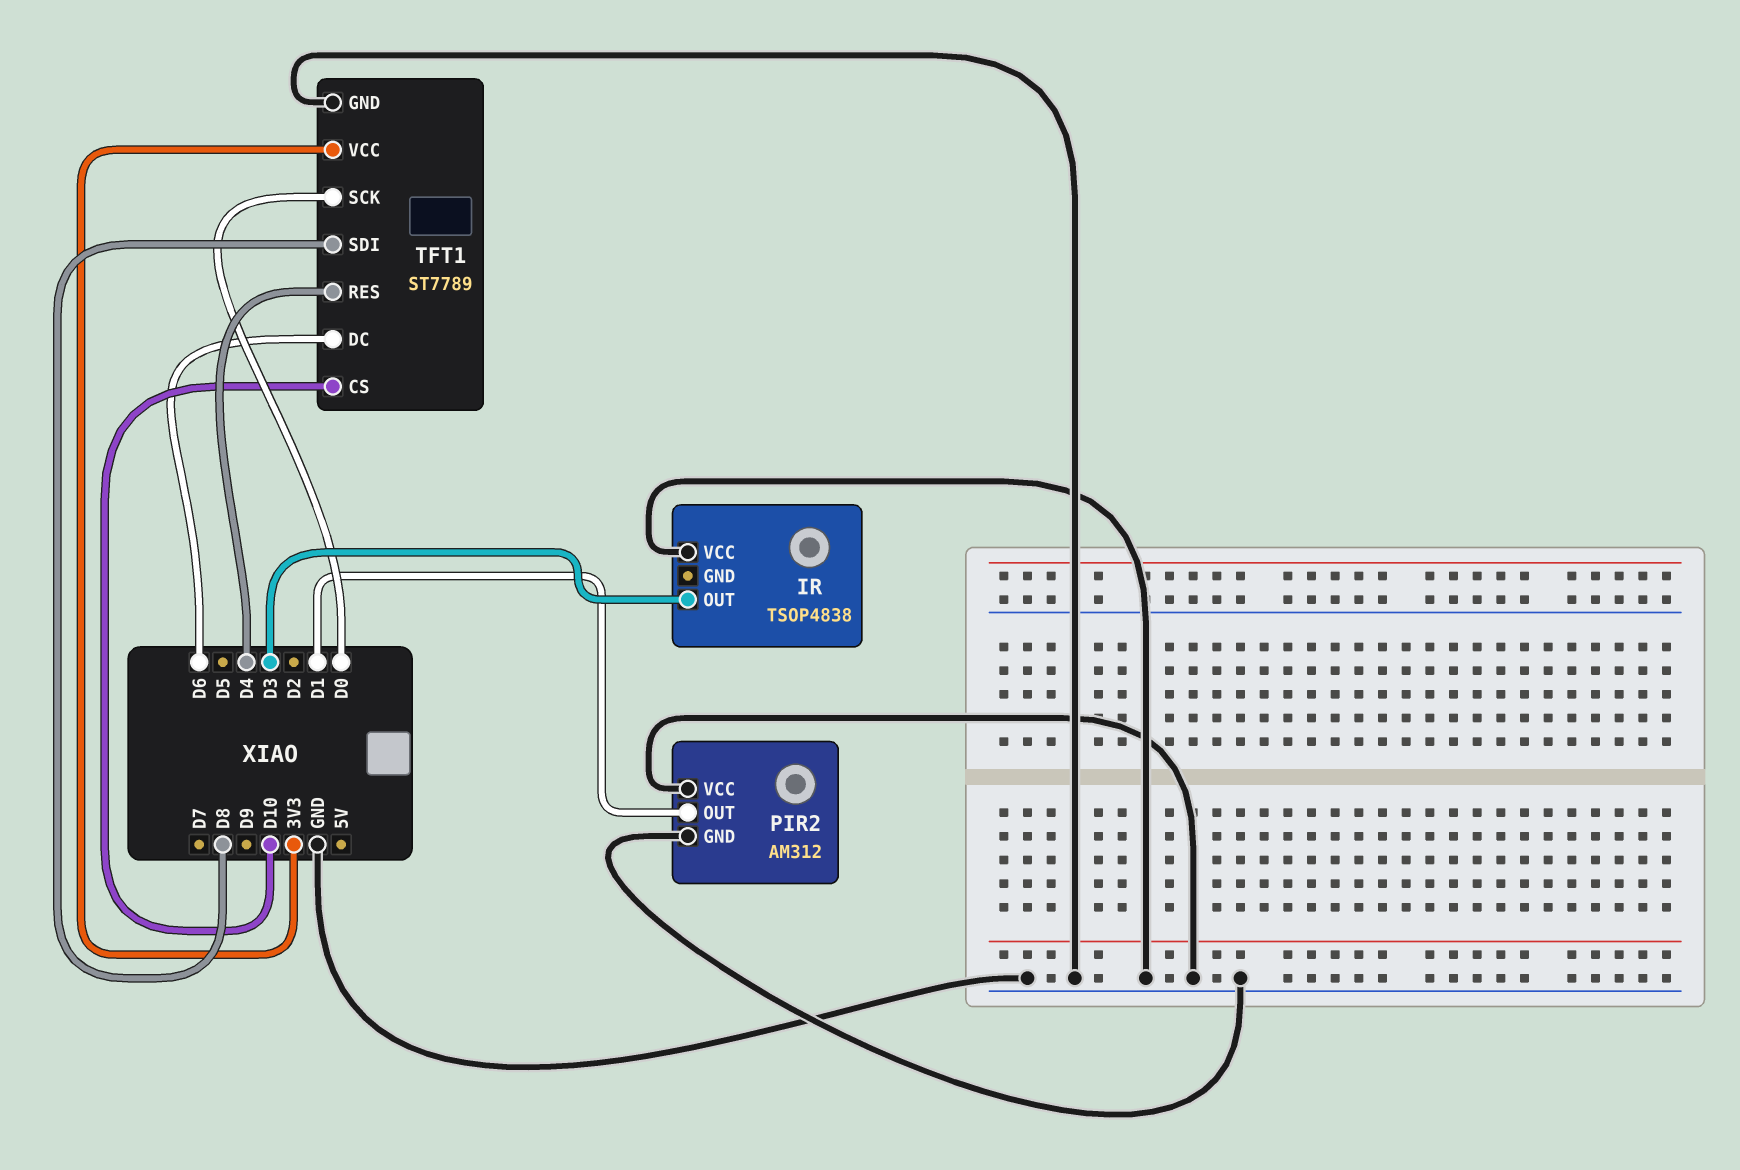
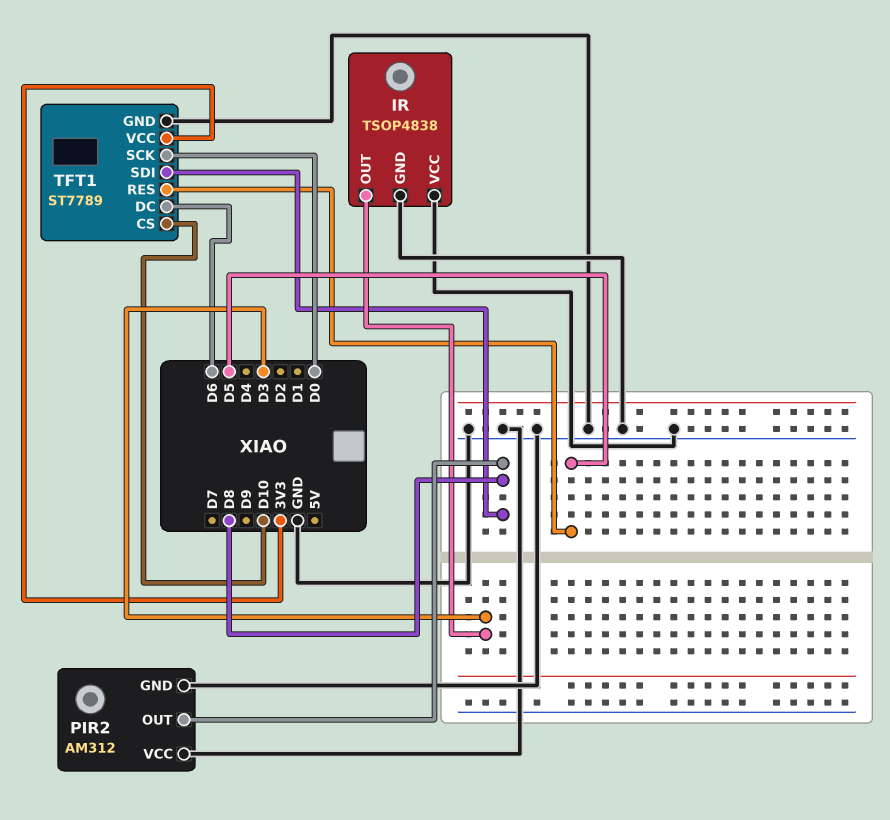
IR pin GND: none -> GND
PIR2 pin OUT: D1 -> D8
TFT1 pin RES: D4 -> D5

